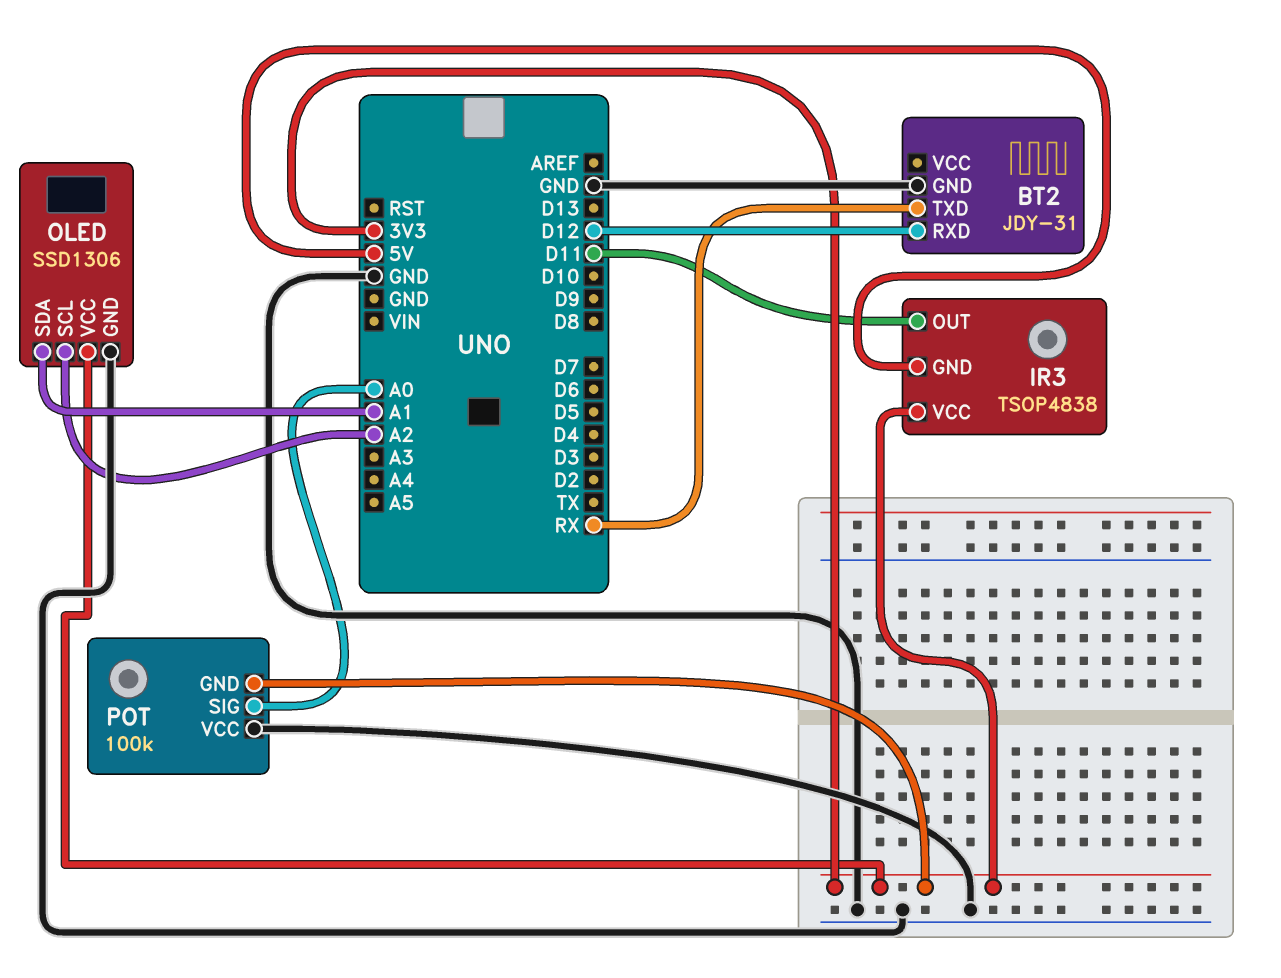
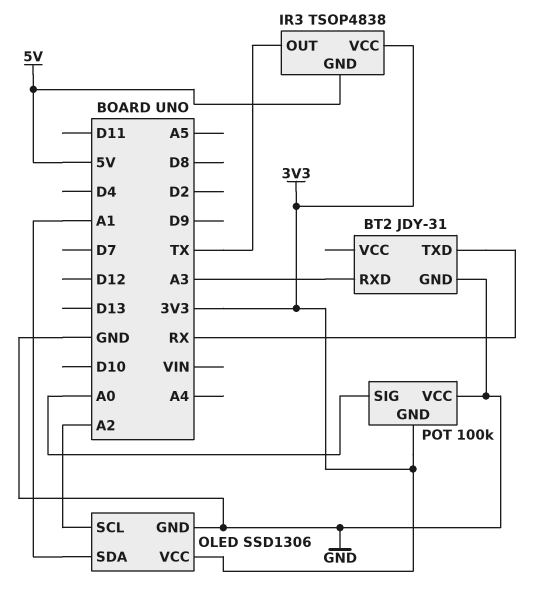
BT2 pin RXD: D12 -> A3
IR3 pin OUT: D11 -> TX

